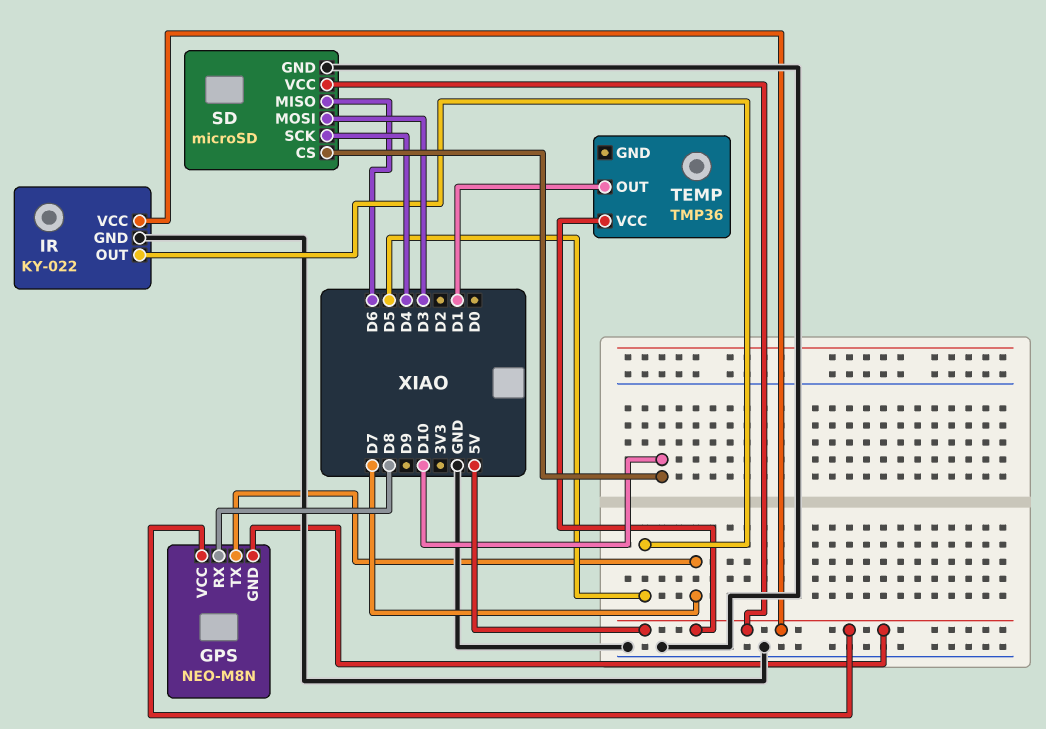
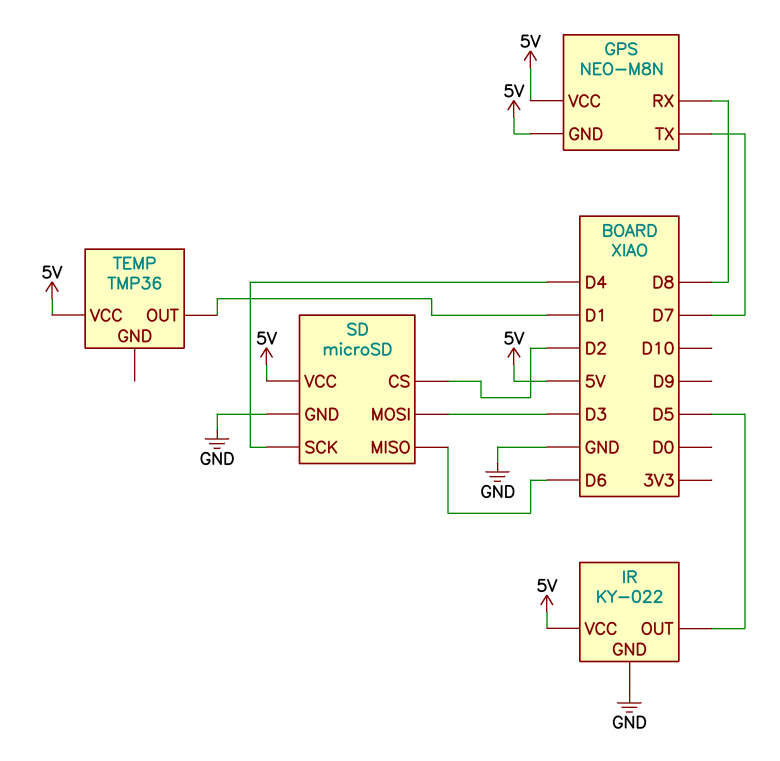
SD pin CS: D10 -> D2

